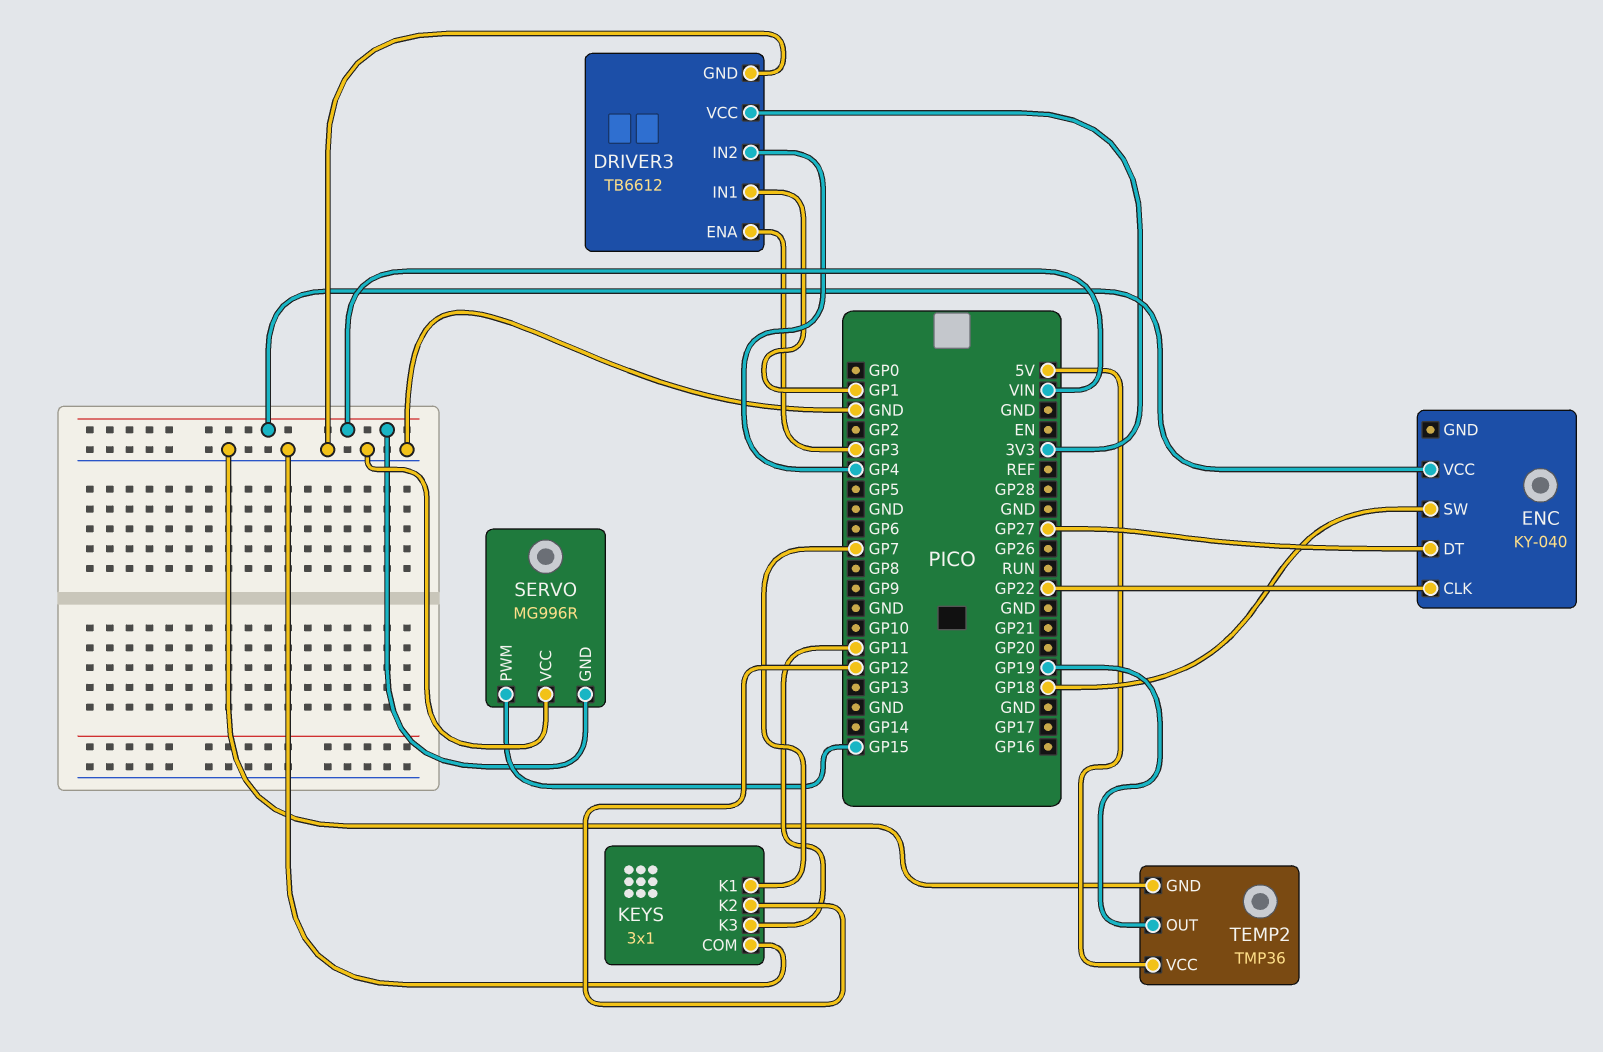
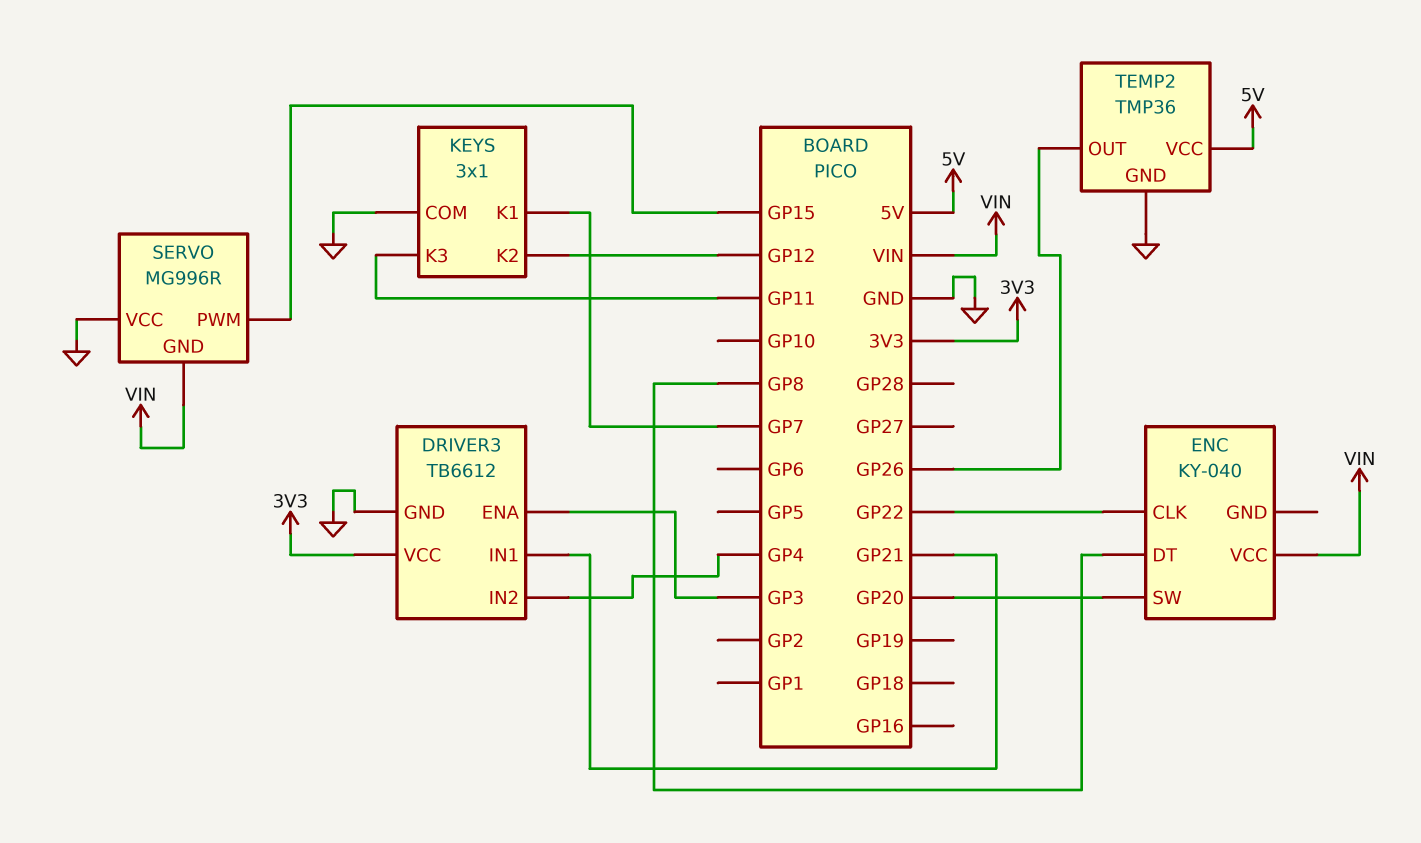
DRIVER3 pin IN1: GP1 -> GP21
ENC pin DT: GP27 -> GP8
ENC pin SW: GP18 -> GP20
TEMP2 pin OUT: GP19 -> GP26

